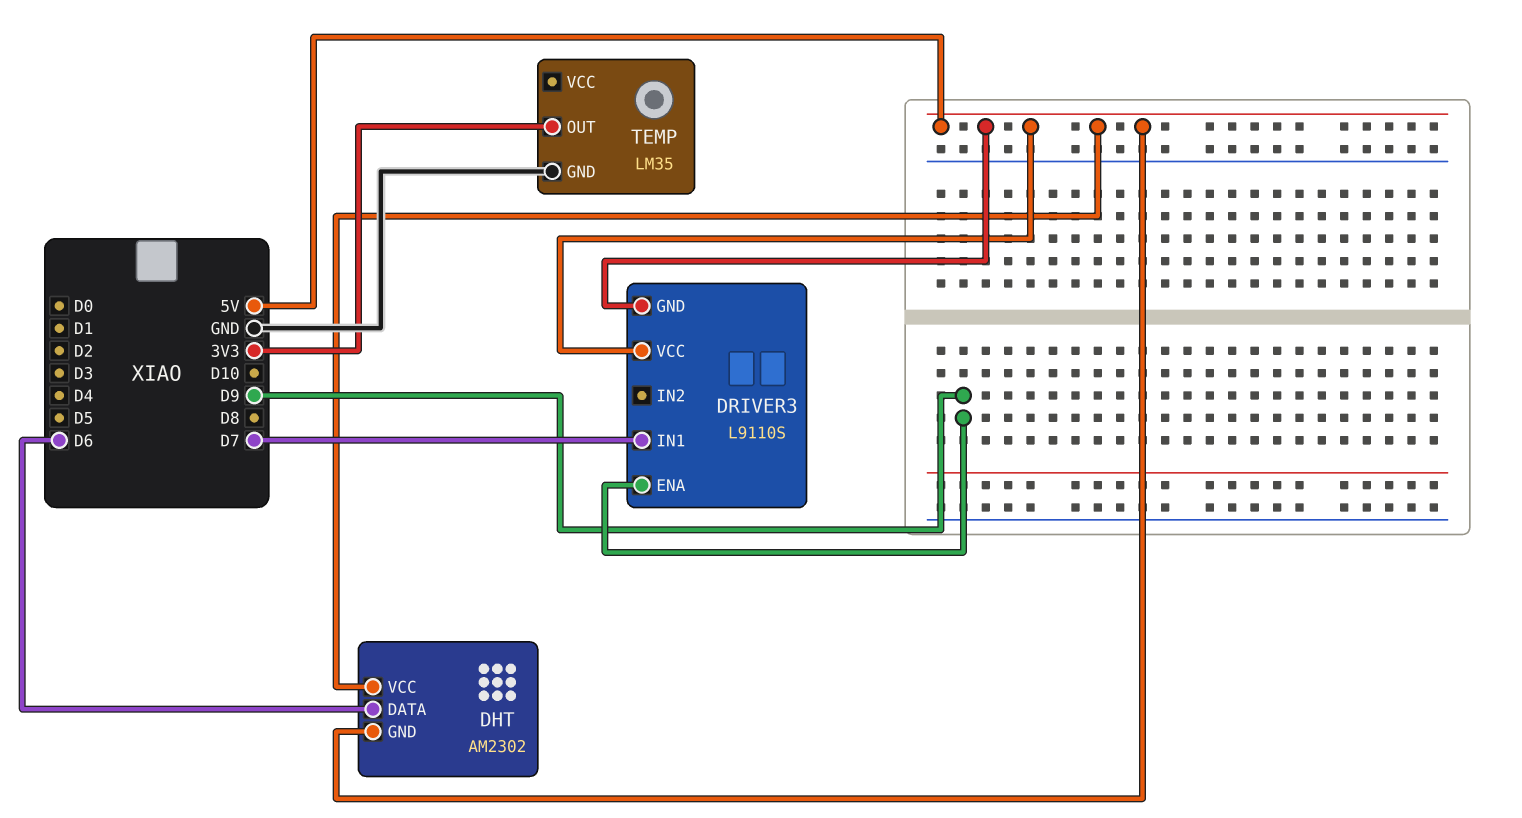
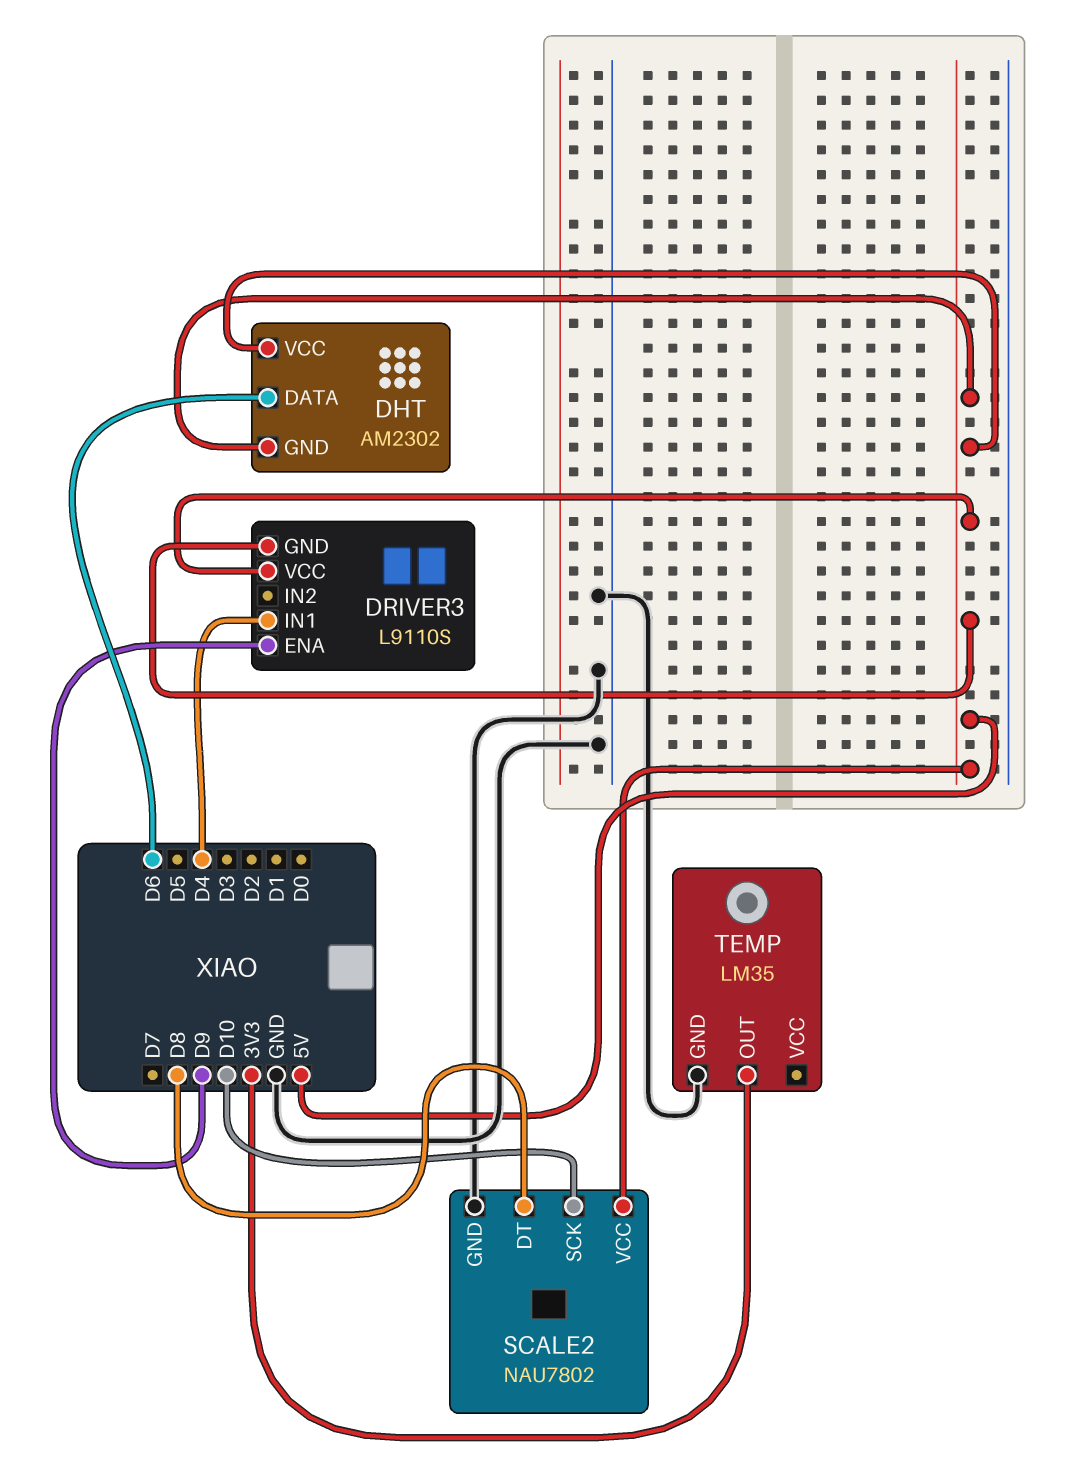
DRIVER3 pin IN1: D7 -> D4
SCALE2: none -> NAU7802
SCALE2 pin DT: none -> D8
SCALE2 pin GND: none -> GND
SCALE2 pin SCK: none -> D10
SCALE2 pin VCC: none -> 5V

